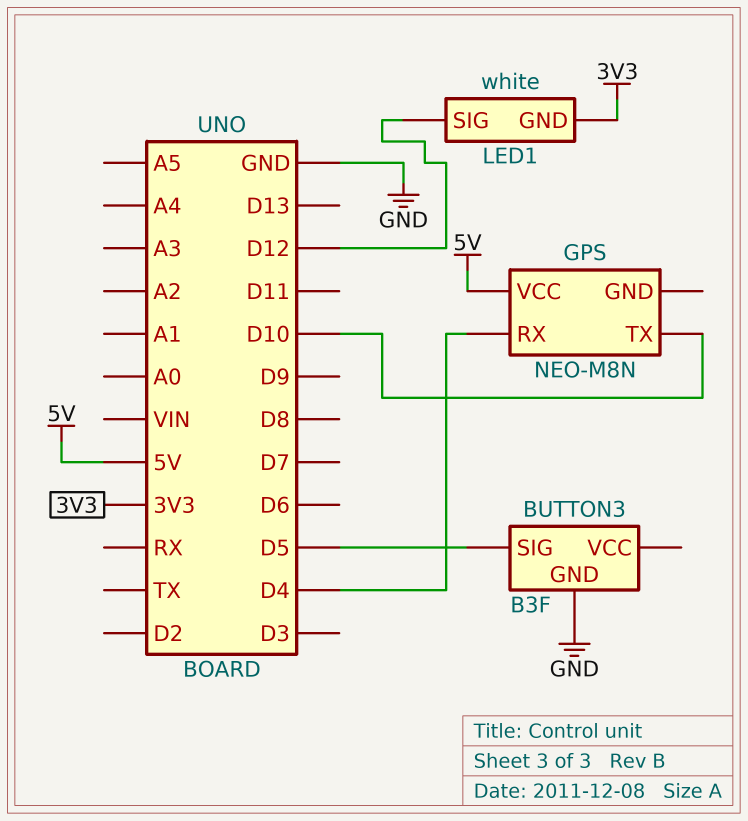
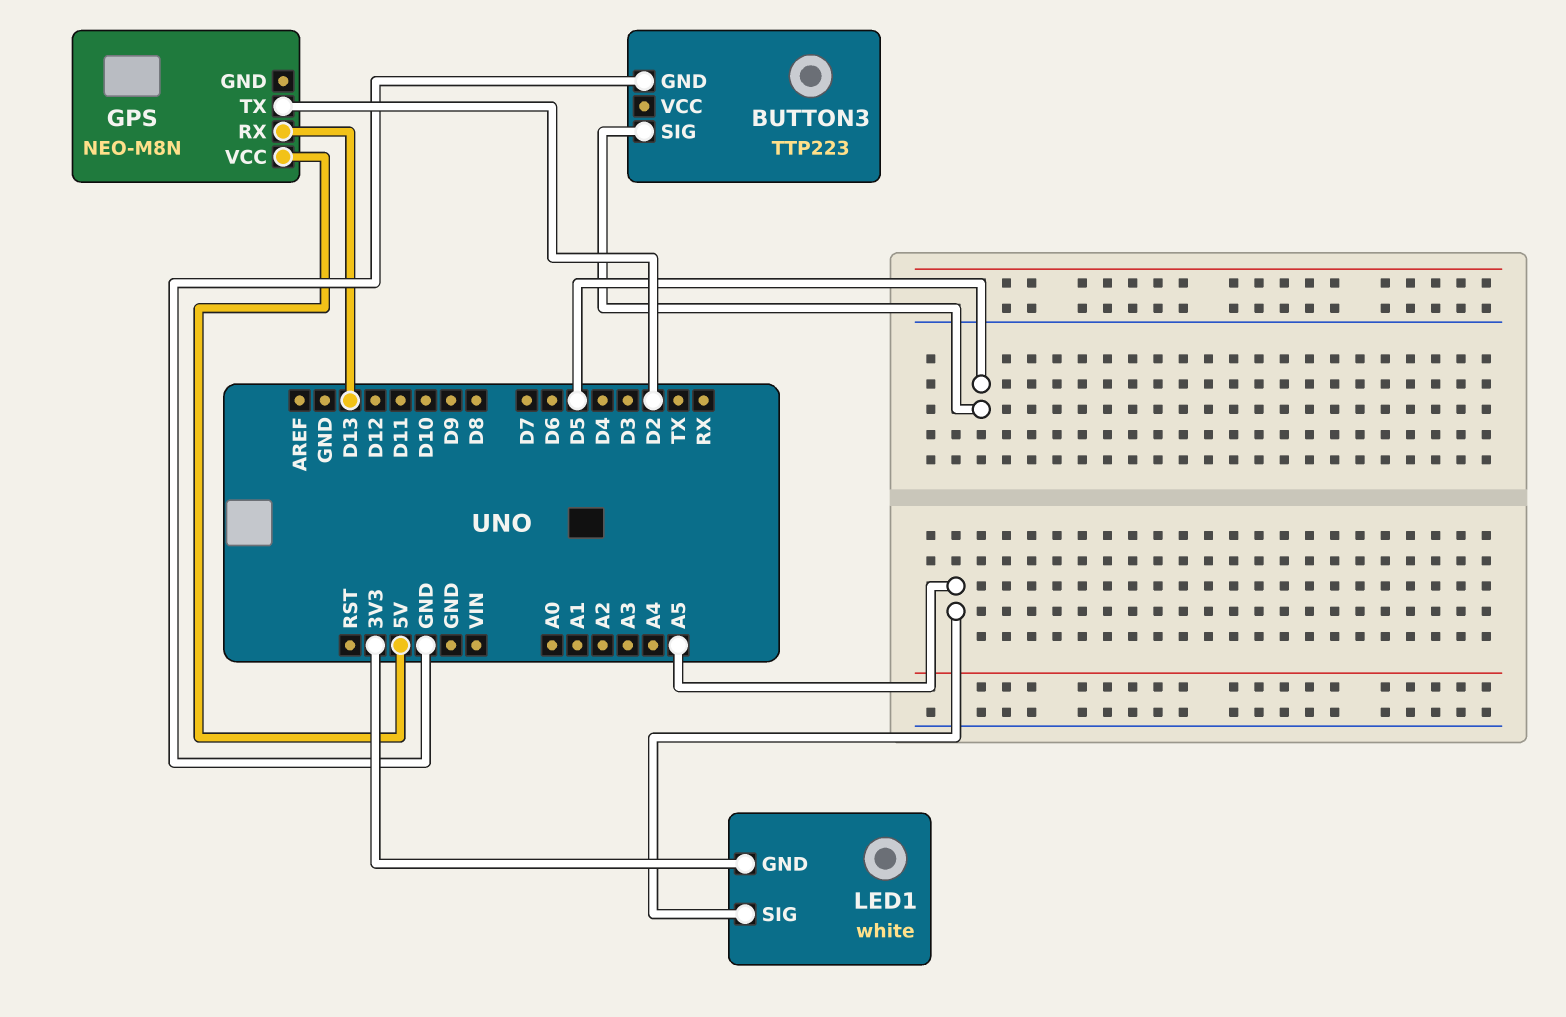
BUTTON3: B3F -> TTP223
GPS pin RX: D4 -> D13
GPS pin TX: D10 -> D2
LED1 pin SIG: D12 -> A5

